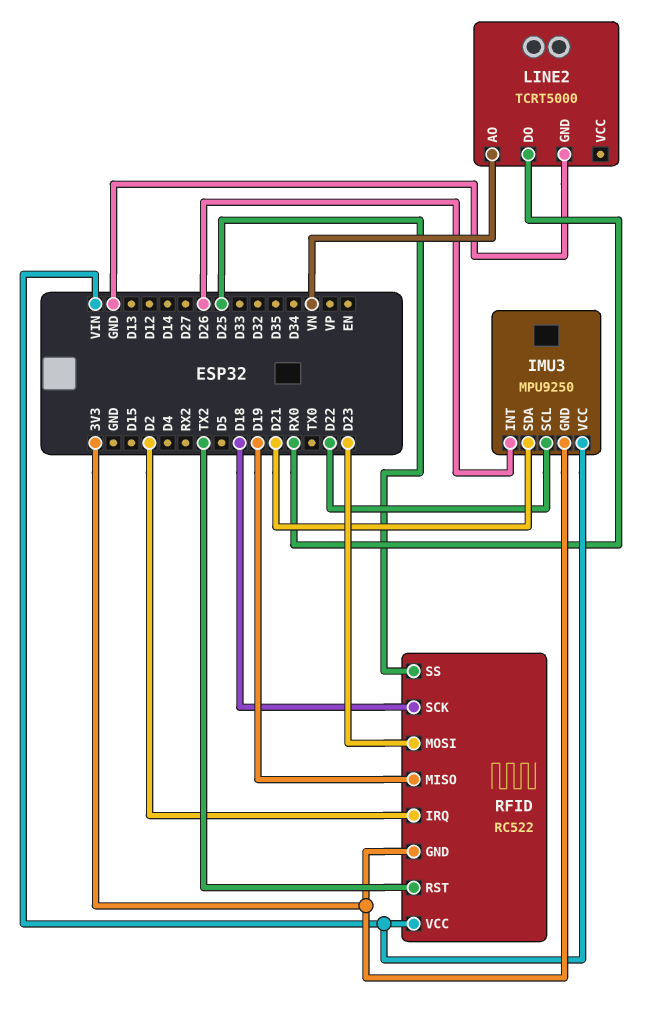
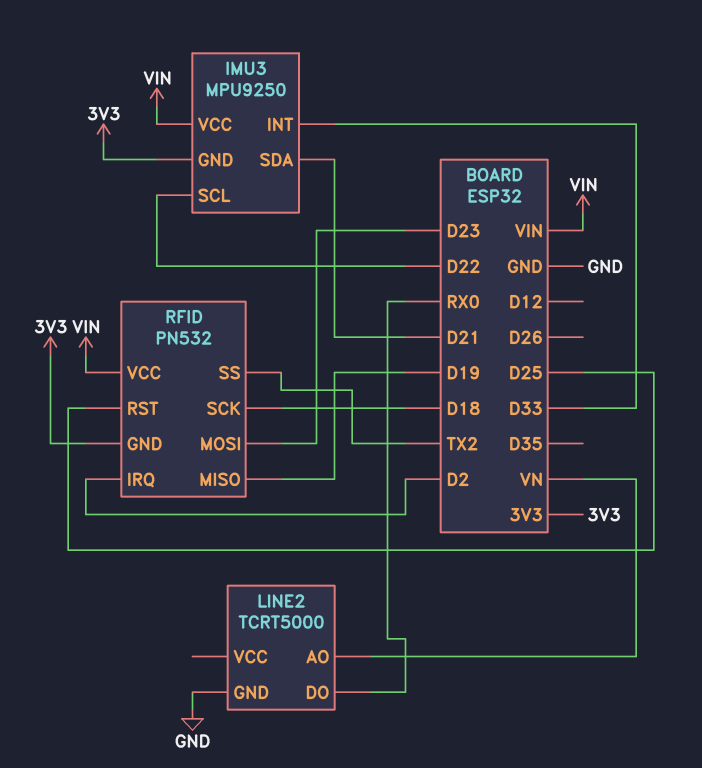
IMU3 pin INT: D26 -> D33
RFID: RC522 -> PN532
RFID pin RST: TX2 -> D25
RFID pin SS: D25 -> TX2

